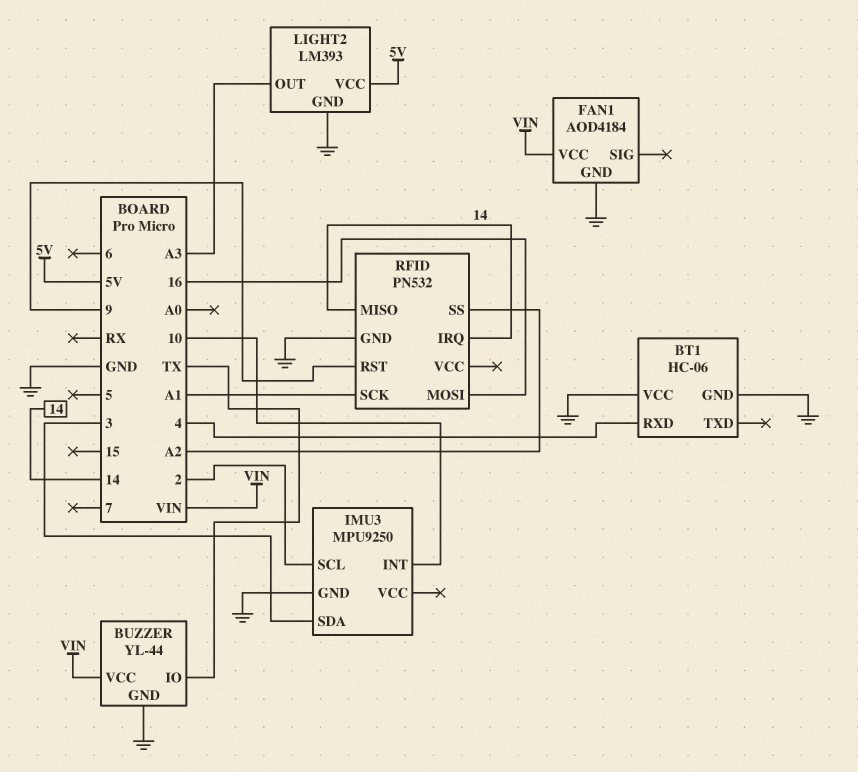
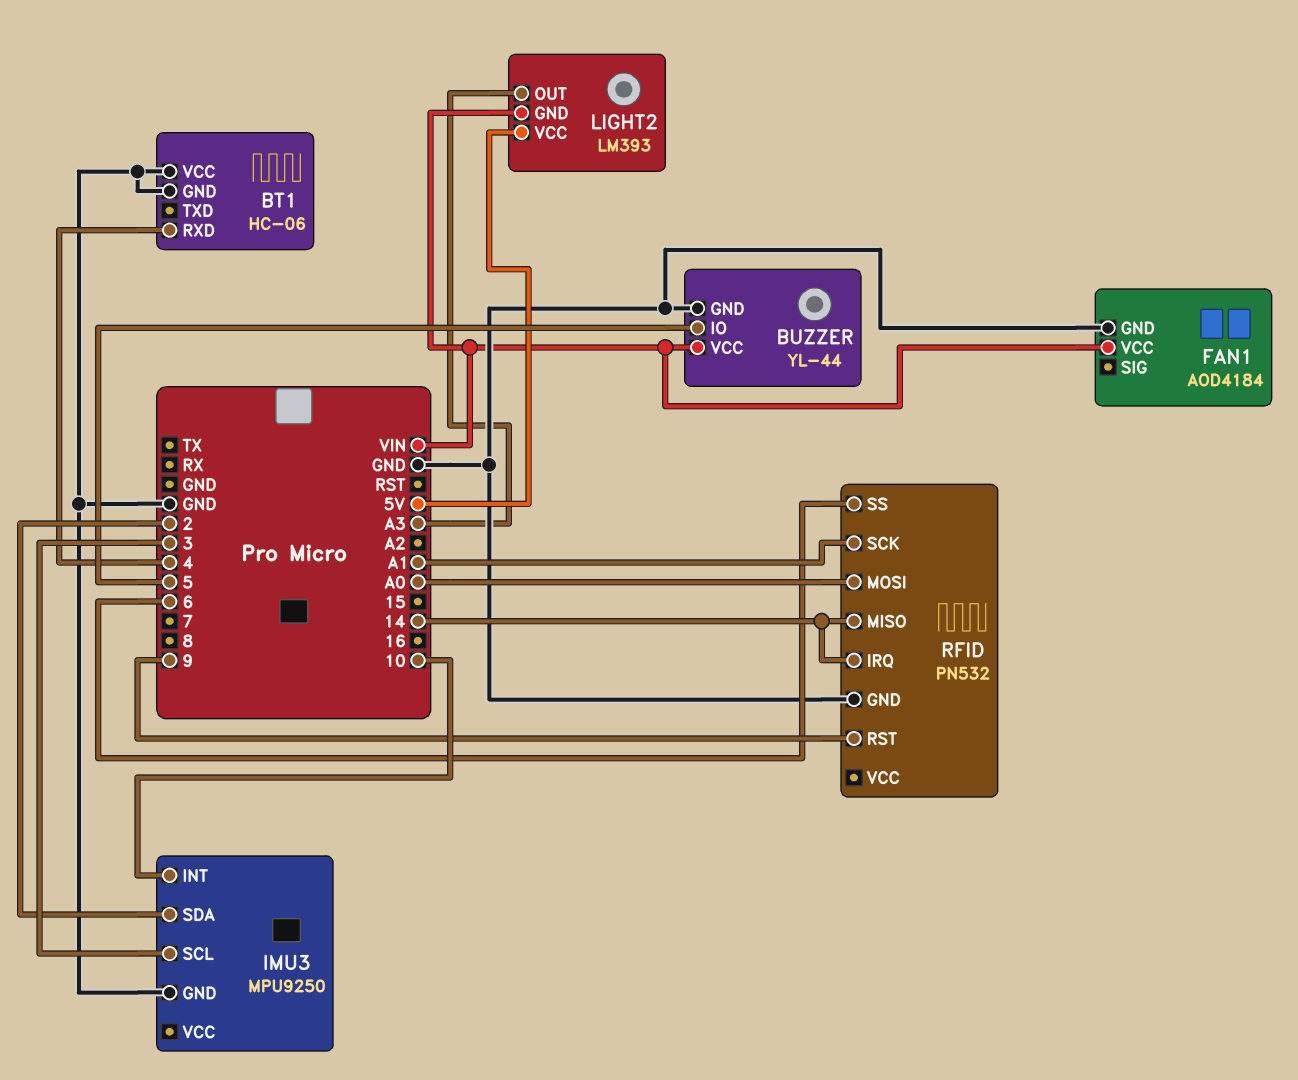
BUZZER pin IO: TX -> 5
IMU3 pin SCL: 2 -> 3
IMU3 pin SDA: 3 -> 2
LIGHT2 pin GND: GND -> VIN
RFID pin MOSI: 16 -> A0
RFID pin SS: A2 -> 6

